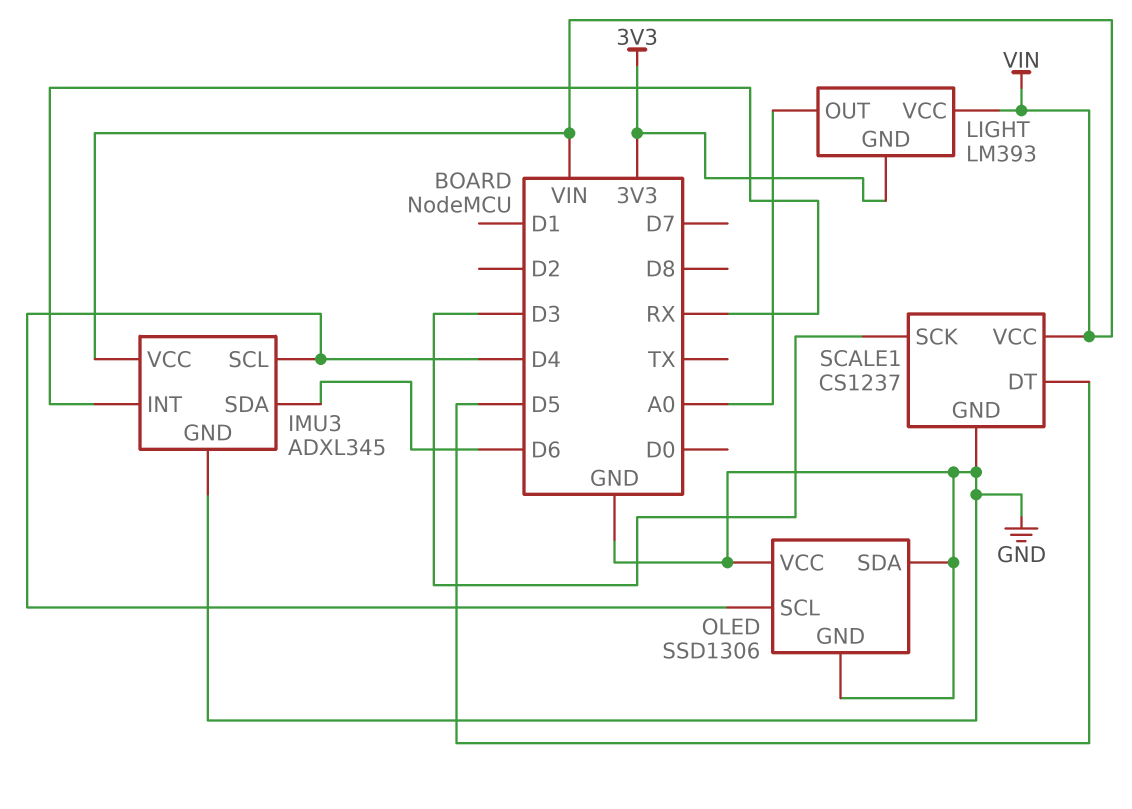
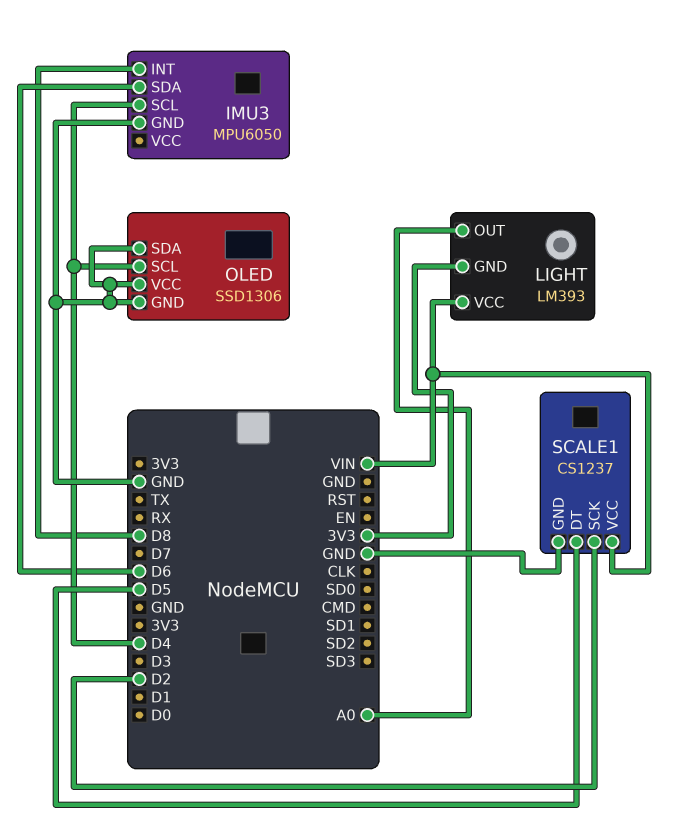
IMU3: ADXL345 -> MPU6050
IMU3 pin INT: RX -> D8
IMU3 pin VCC: VIN -> none
SCALE1 pin SCK: D3 -> D2

